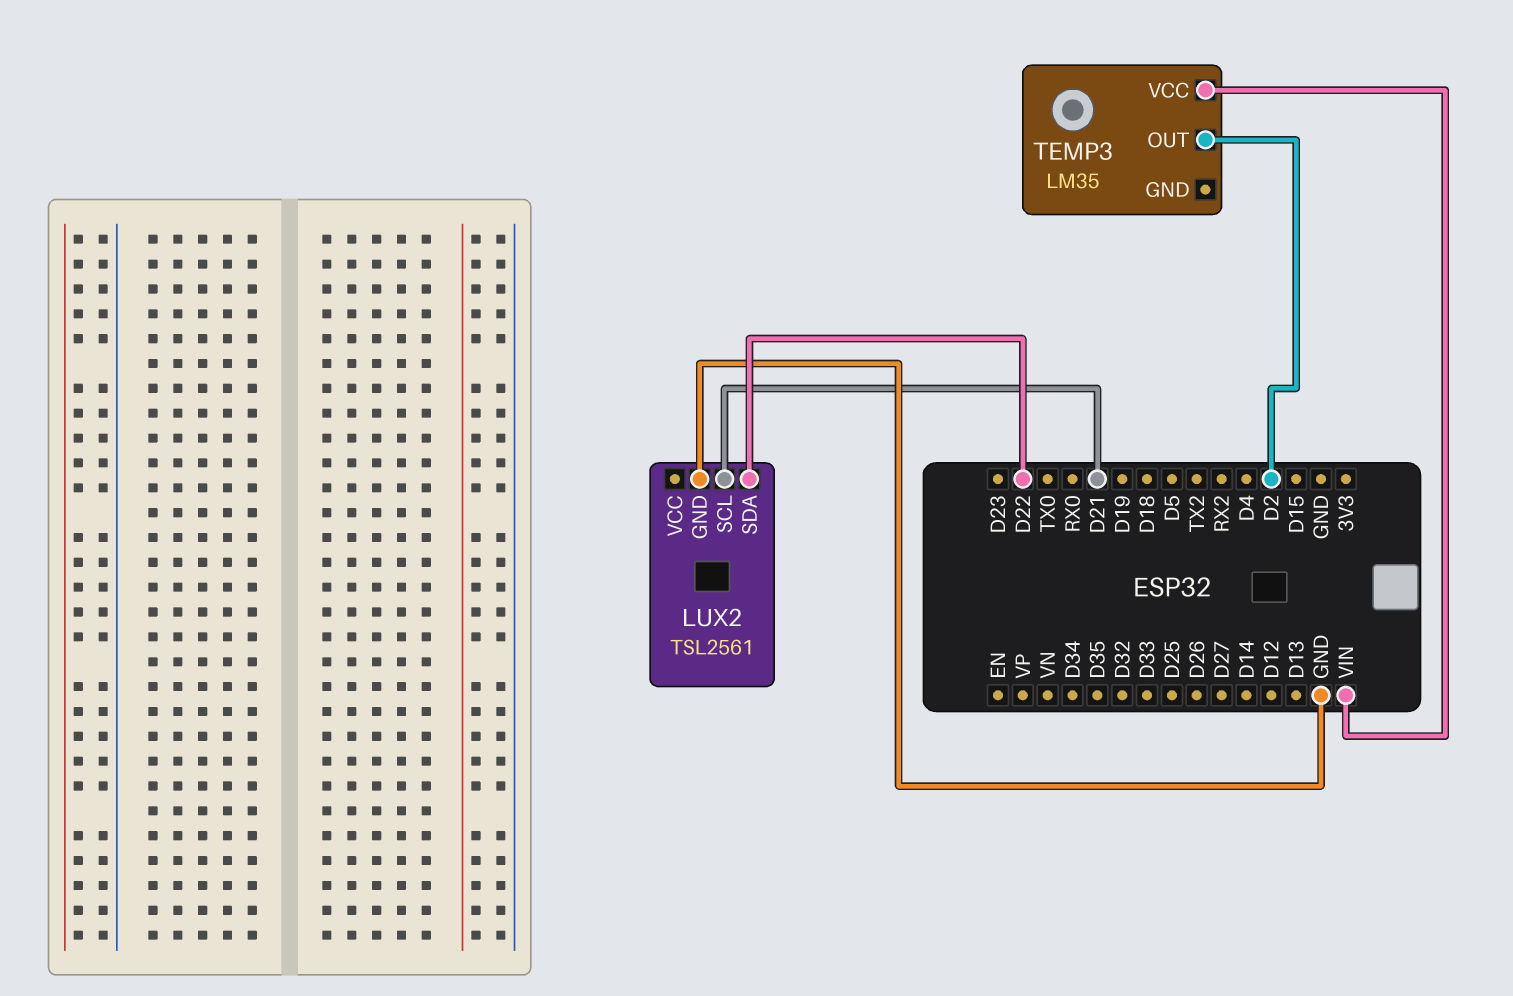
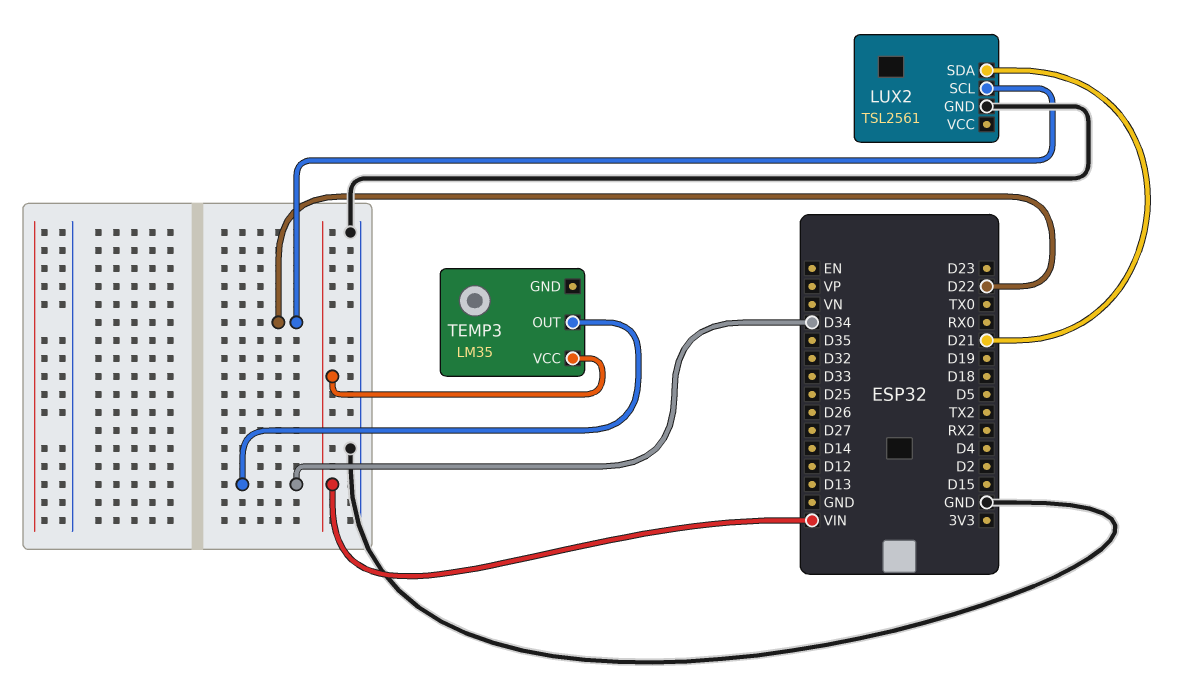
LUX2 pin SCL: D21 -> D22
LUX2 pin SDA: D22 -> D21
TEMP3 pin OUT: D2 -> D34

